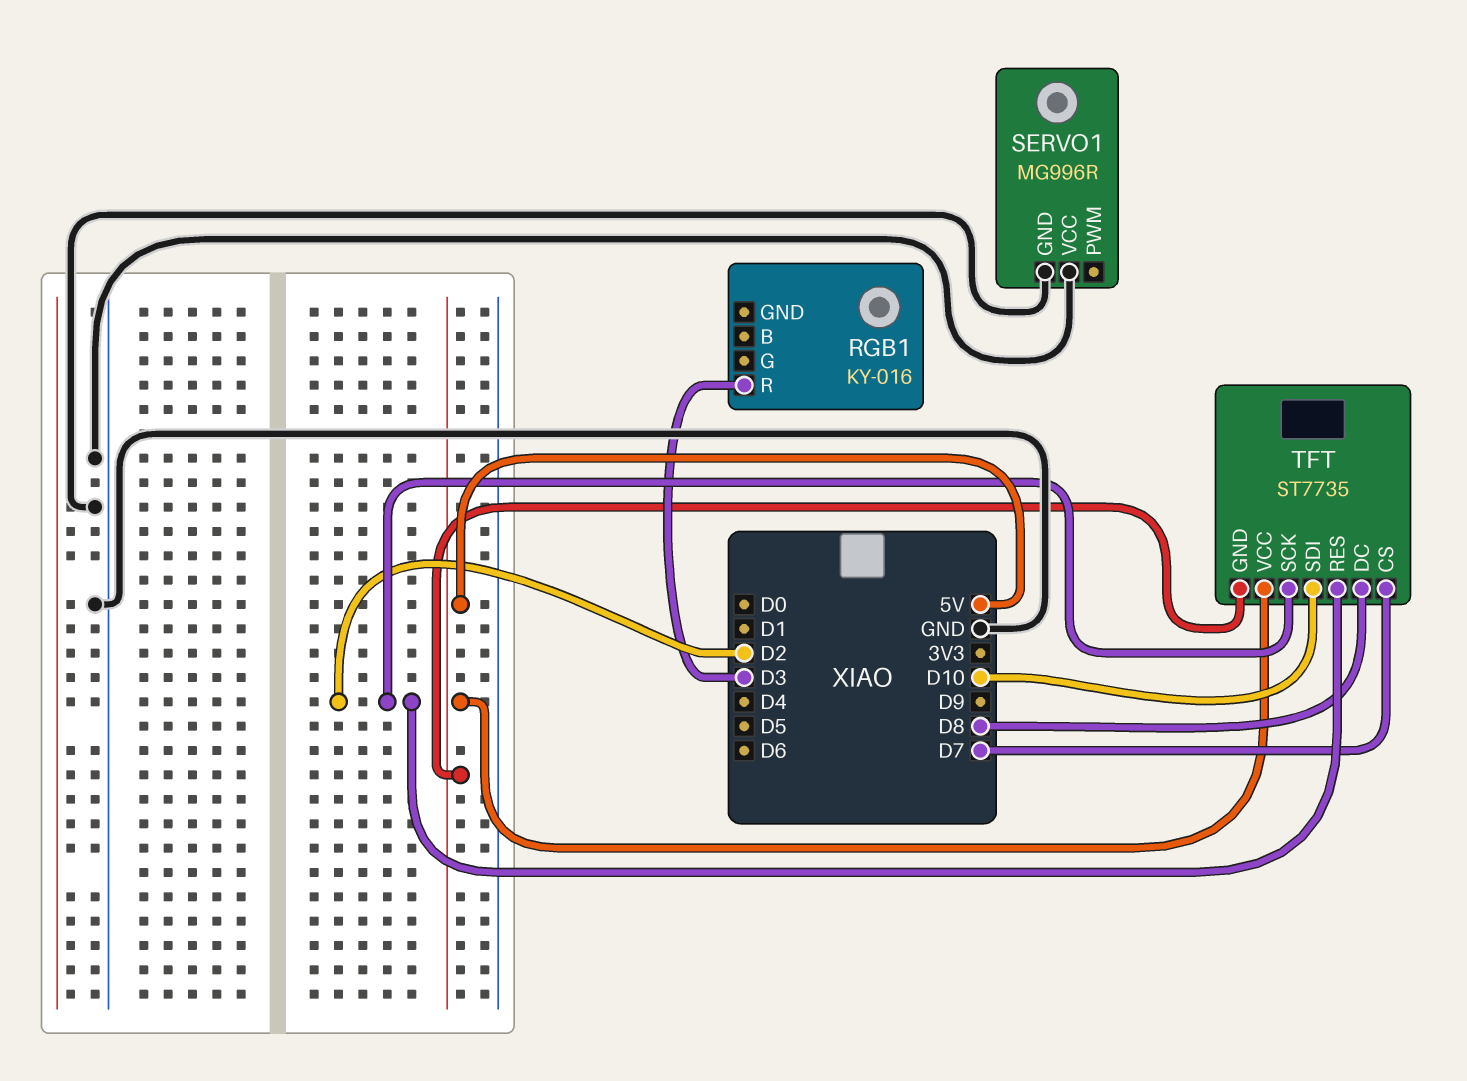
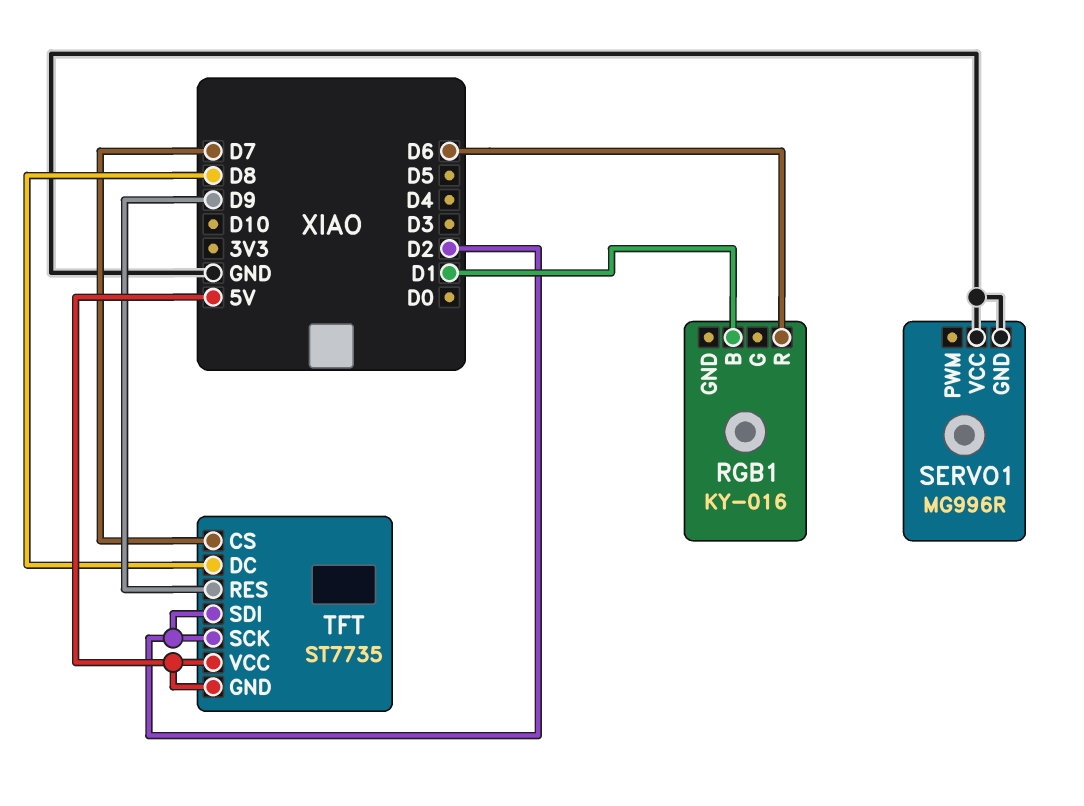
RGB1 pin B: none -> D1
RGB1 pin R: D3 -> D6
TFT pin RES: D2 -> D9
TFT pin SDI: D10 -> D2

